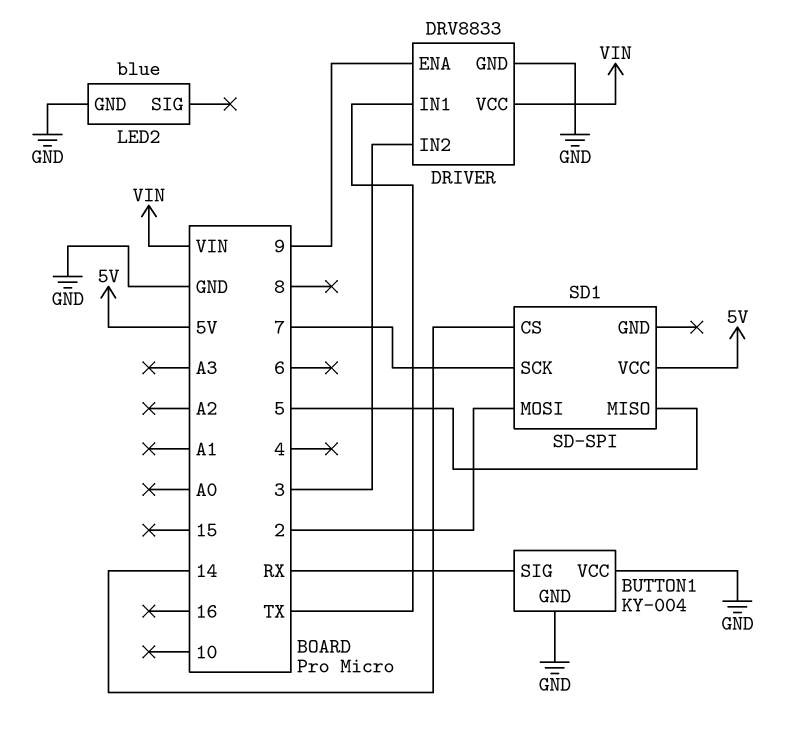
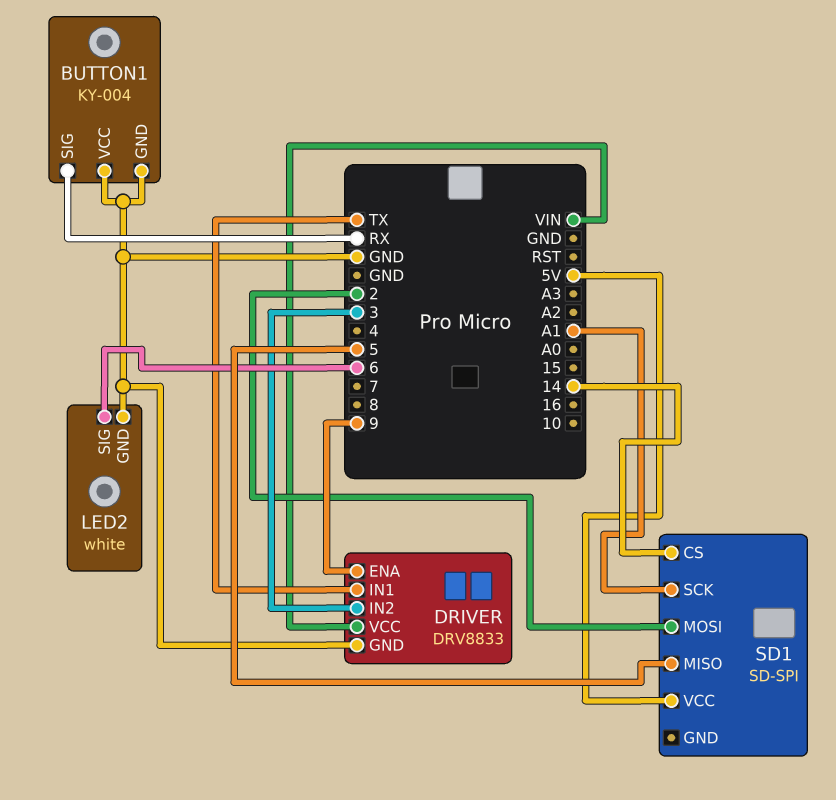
LED2: blue -> white
LED2 pin SIG: none -> 6
SD1 pin SCK: 7 -> A1

